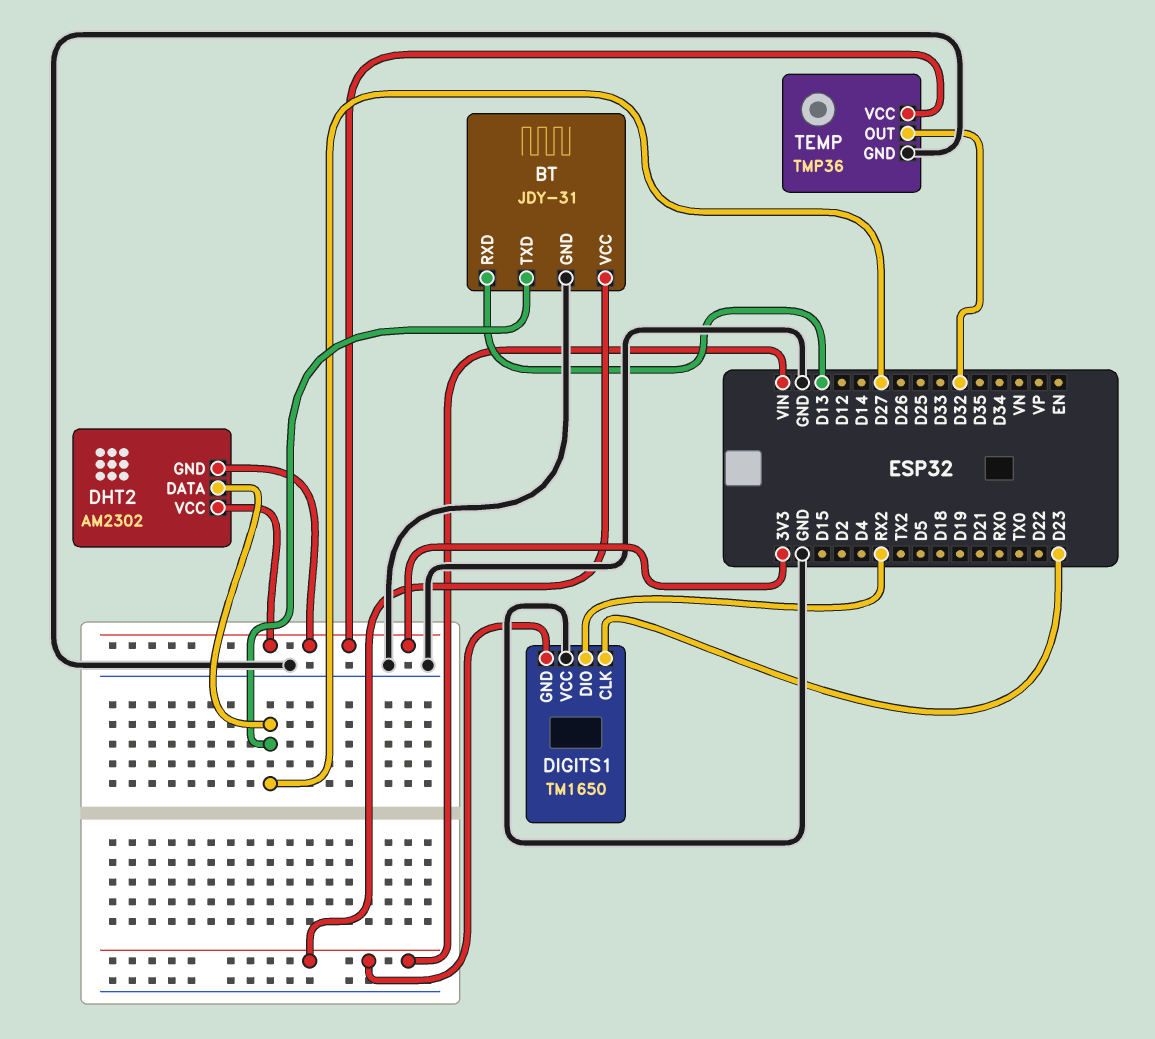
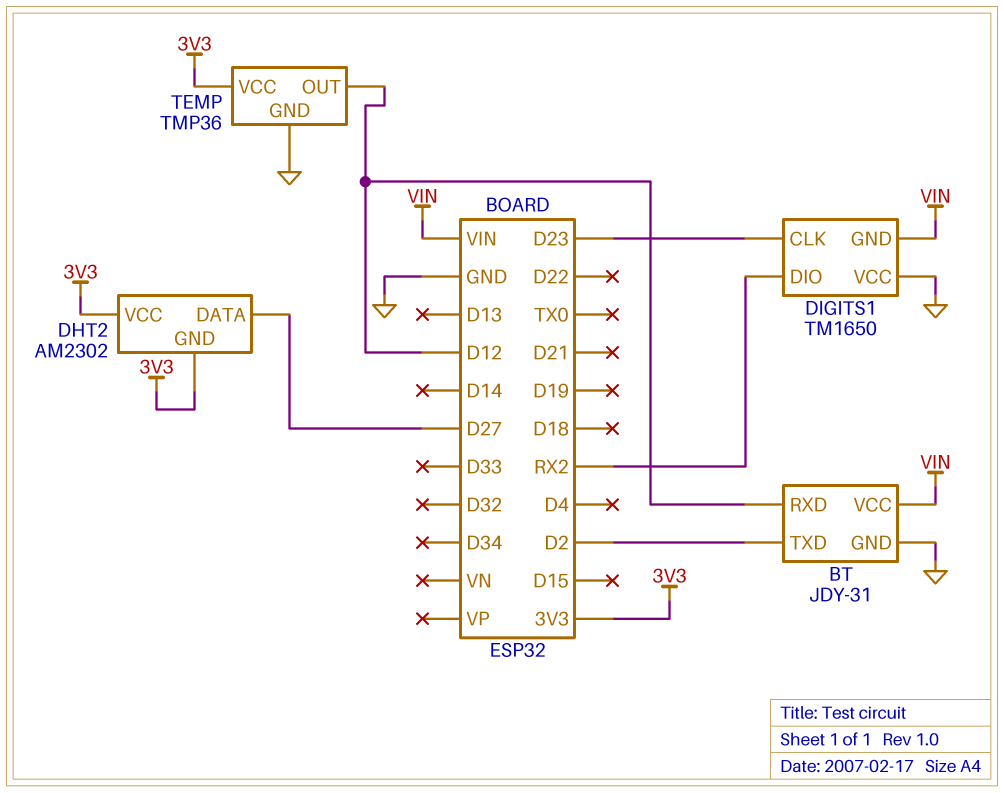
BT pin RXD: D13 -> D12
BT pin TXD: D27 -> D2
TEMP pin OUT: D32 -> D12

